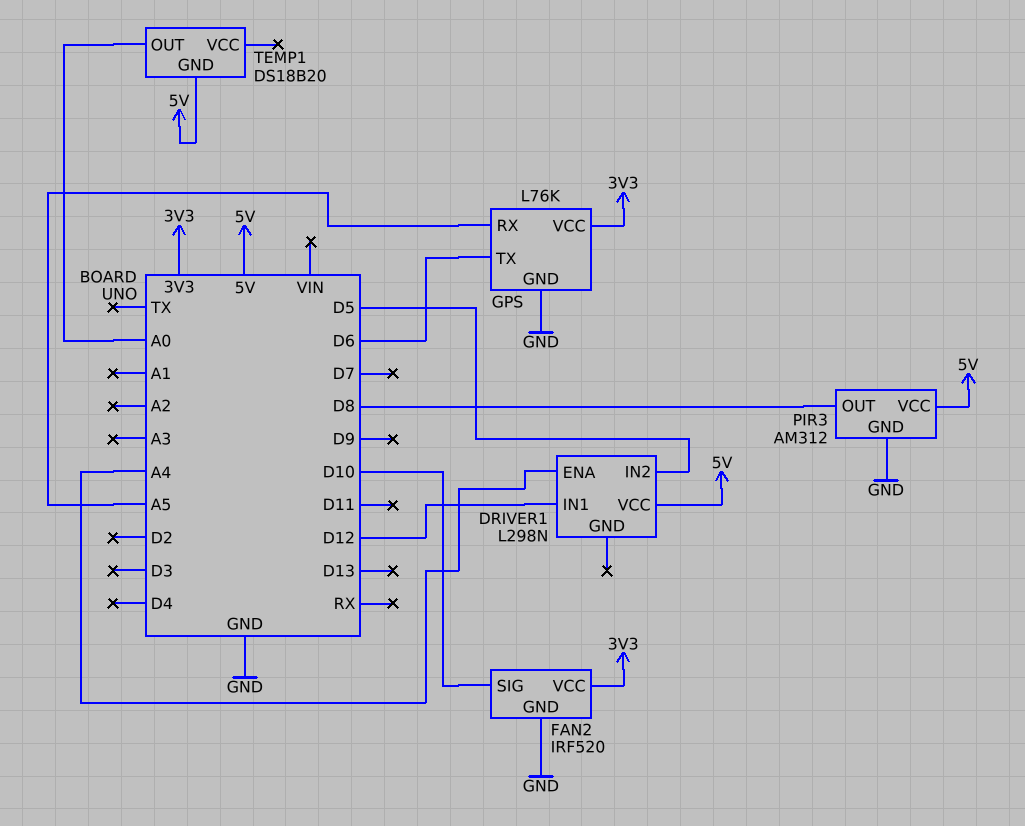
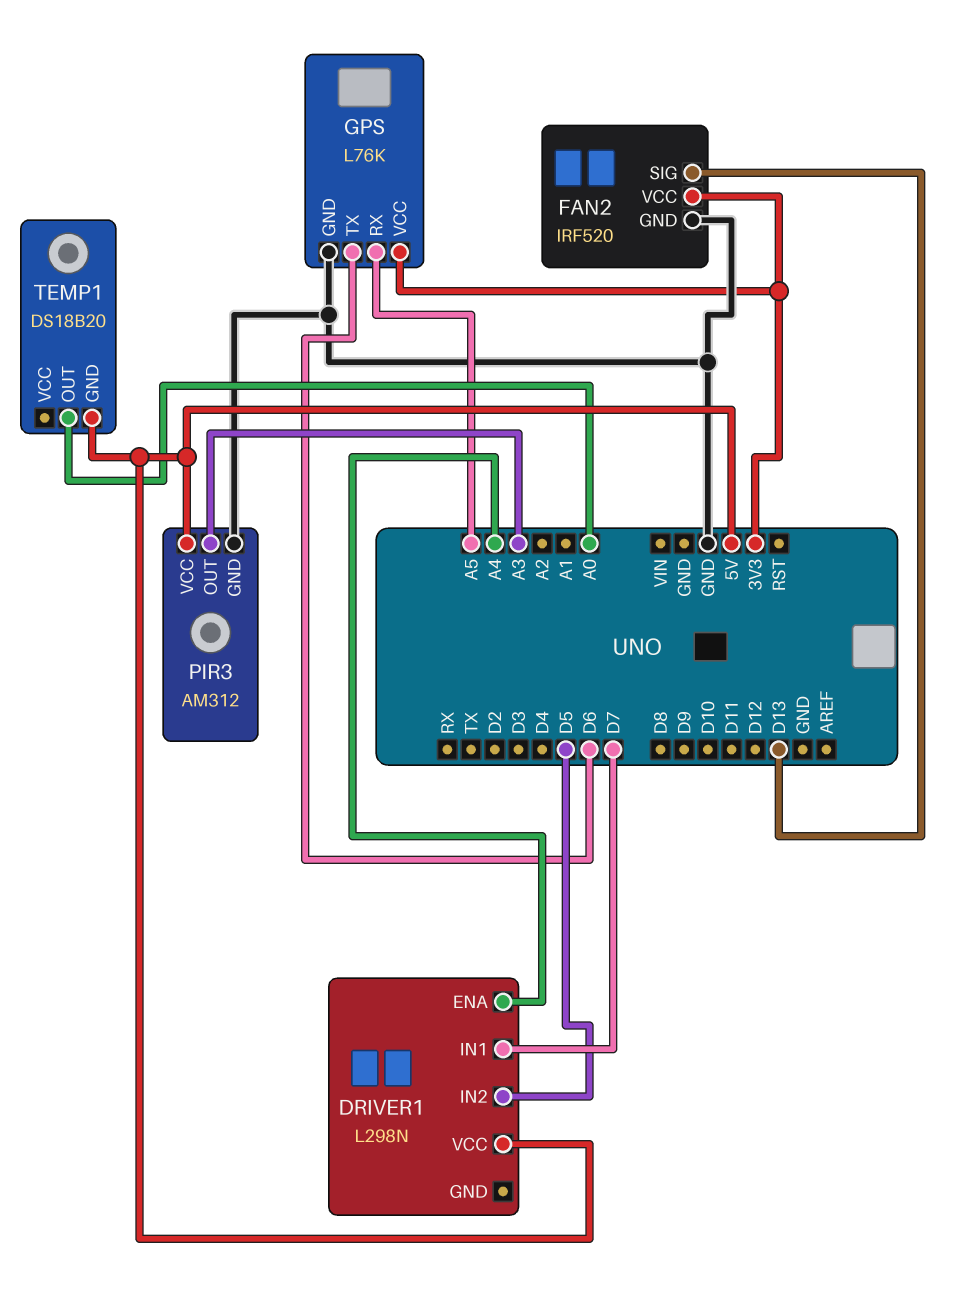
DRIVER1 pin IN1: D12 -> D7
FAN2 pin SIG: D10 -> D13
PIR3 pin OUT: D8 -> A3

